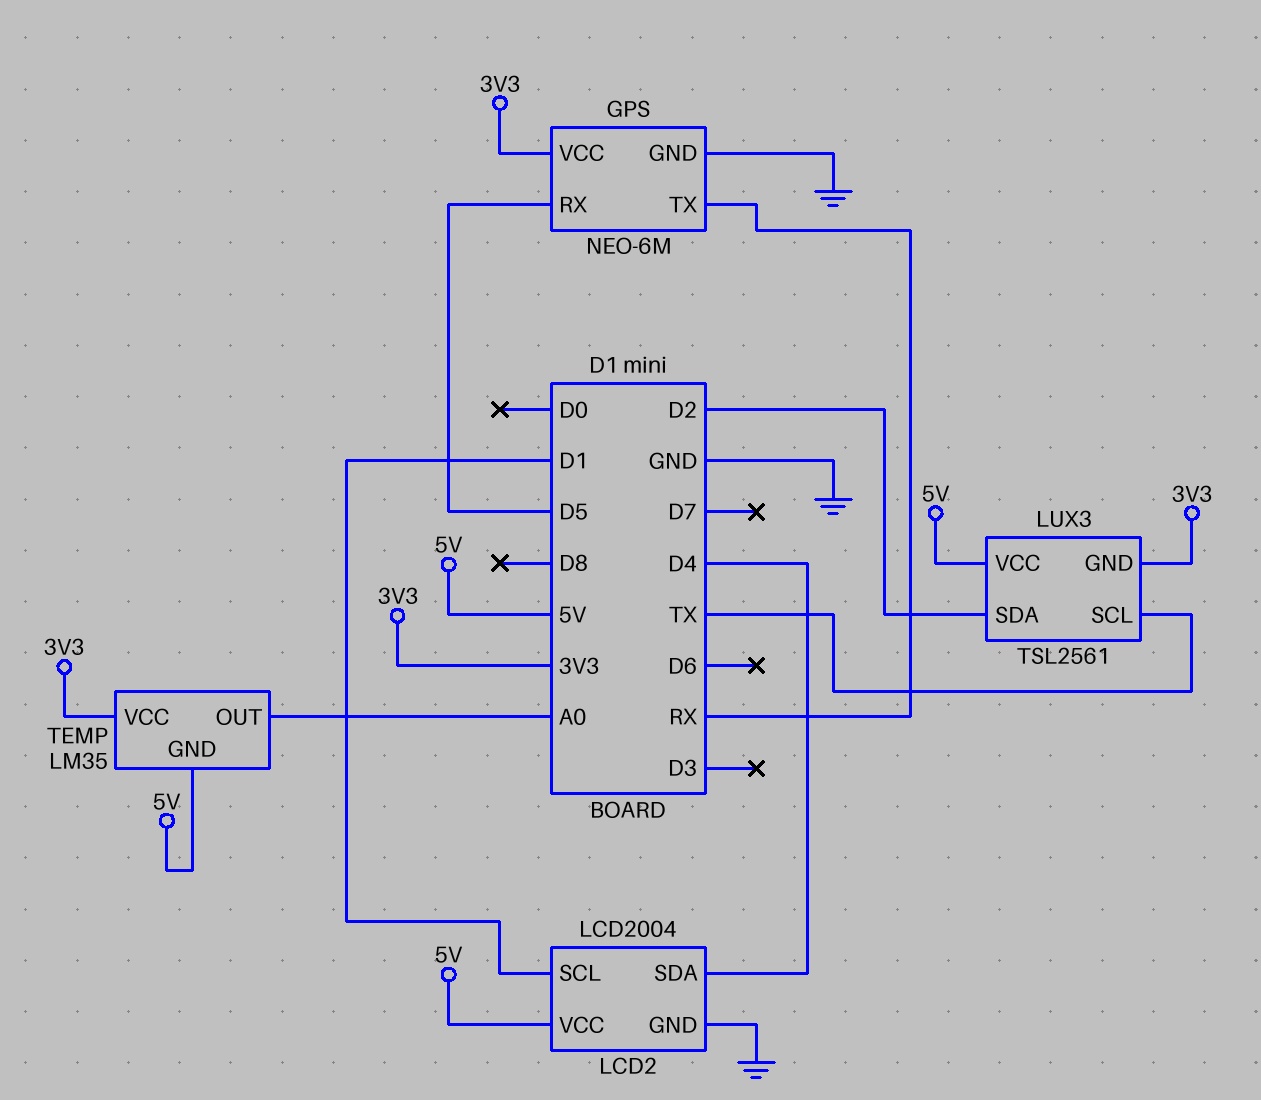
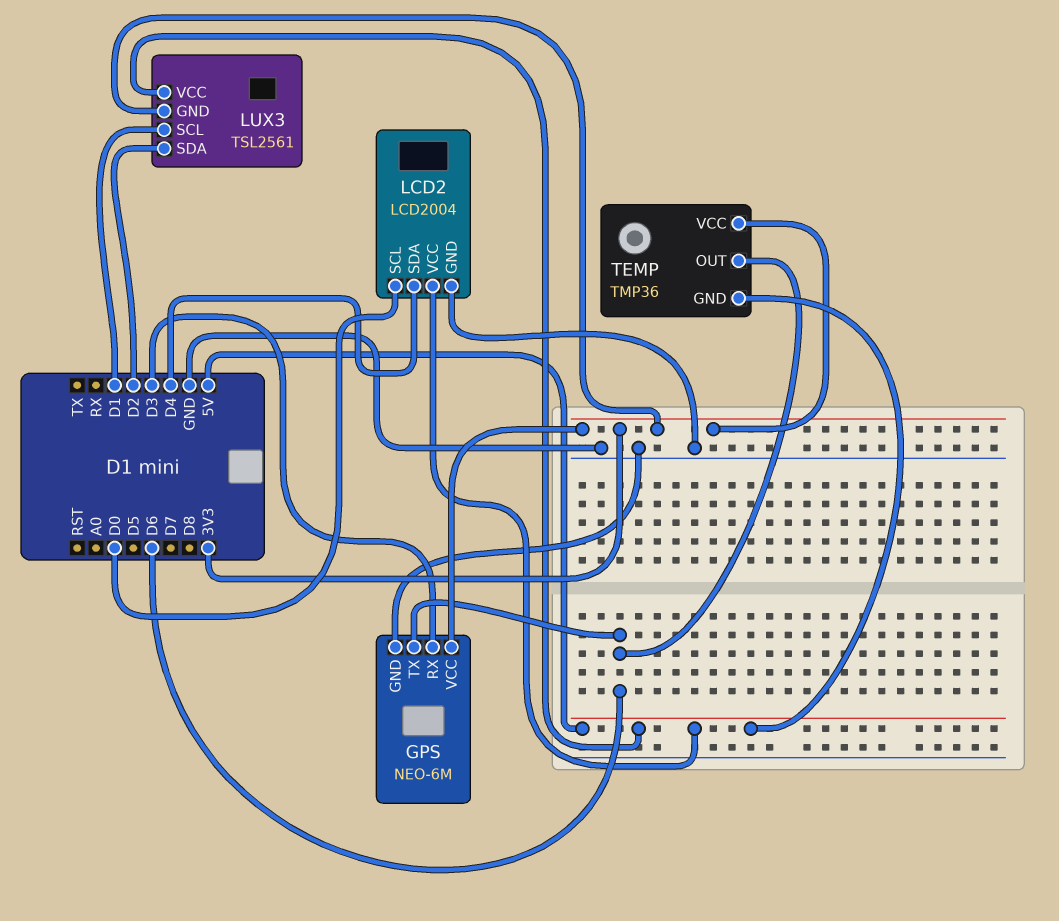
GPS pin RX: D5 -> D3
GPS pin TX: RX -> D6
LCD2 pin SCL: D1 -> D0
LUX3 pin SCL: TX -> D1
TEMP: LM35 -> TMP36
TEMP pin OUT: A0 -> D6

